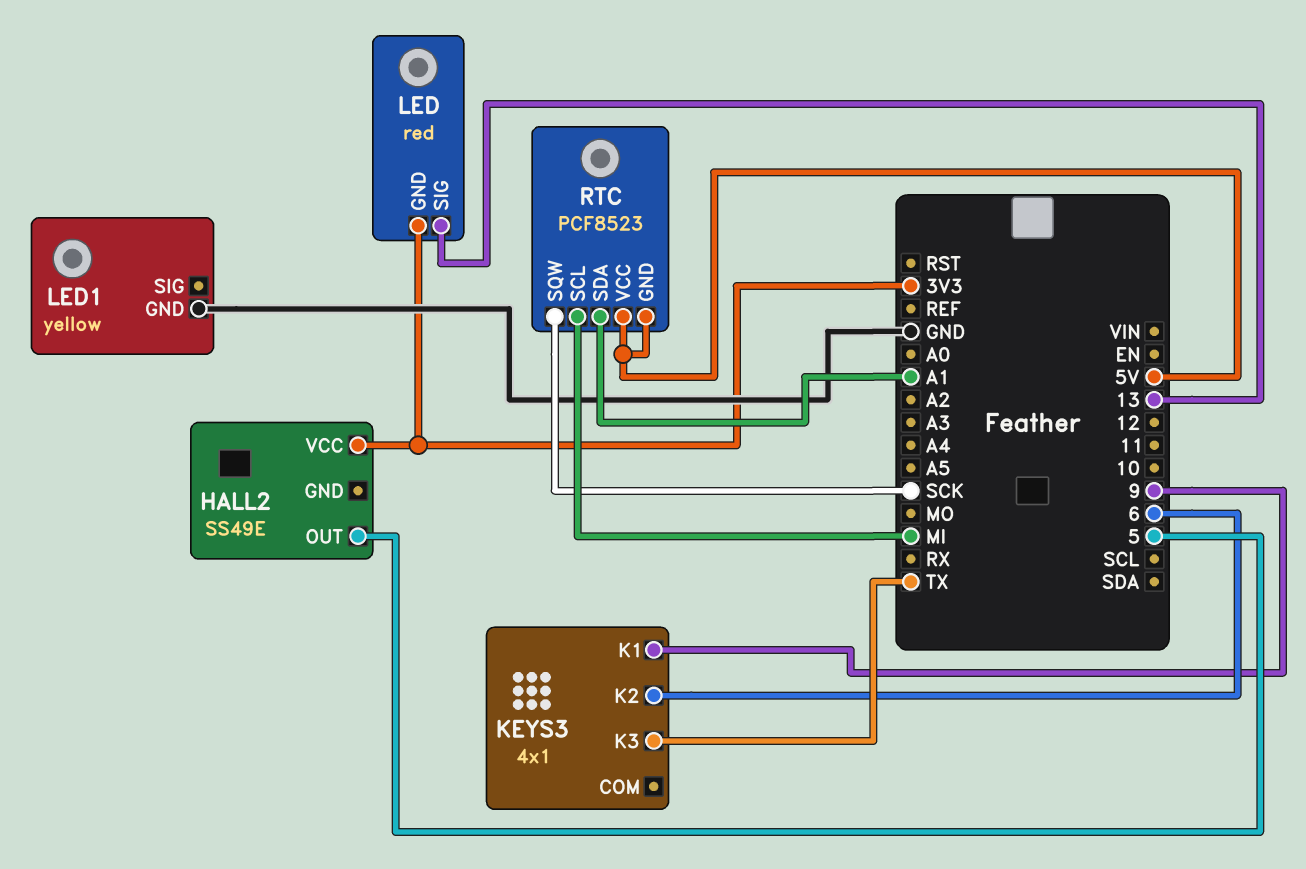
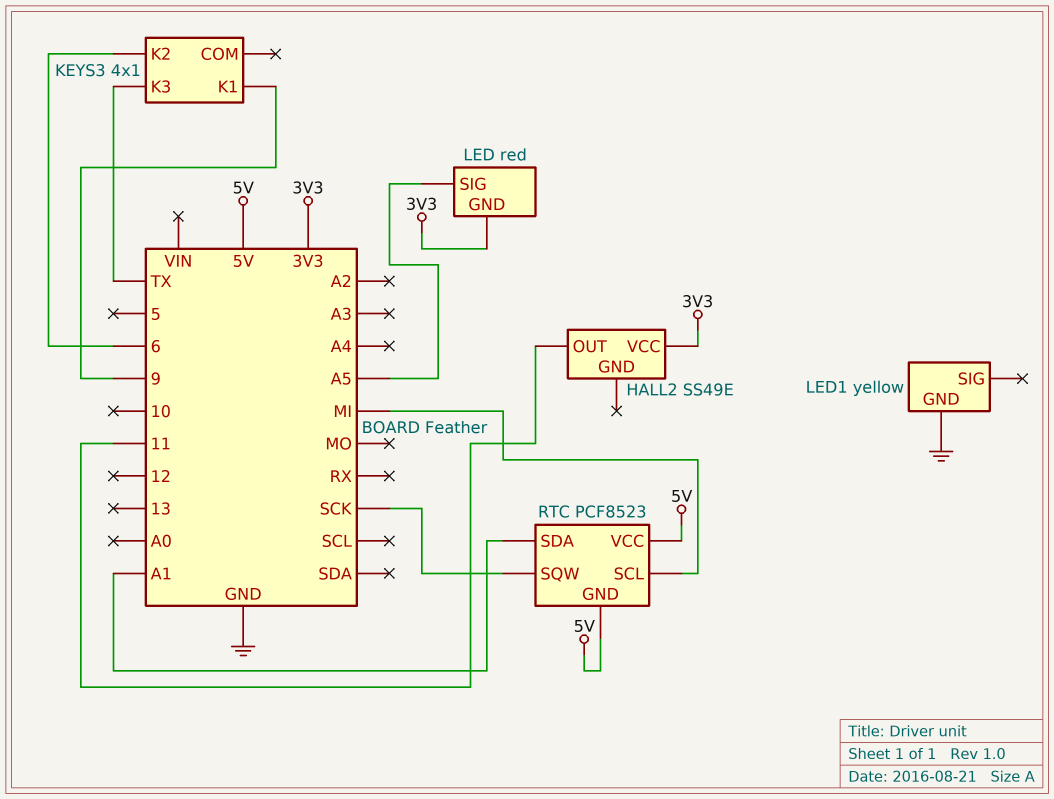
HALL2 pin OUT: 5 -> 11
LED pin SIG: 13 -> A5

